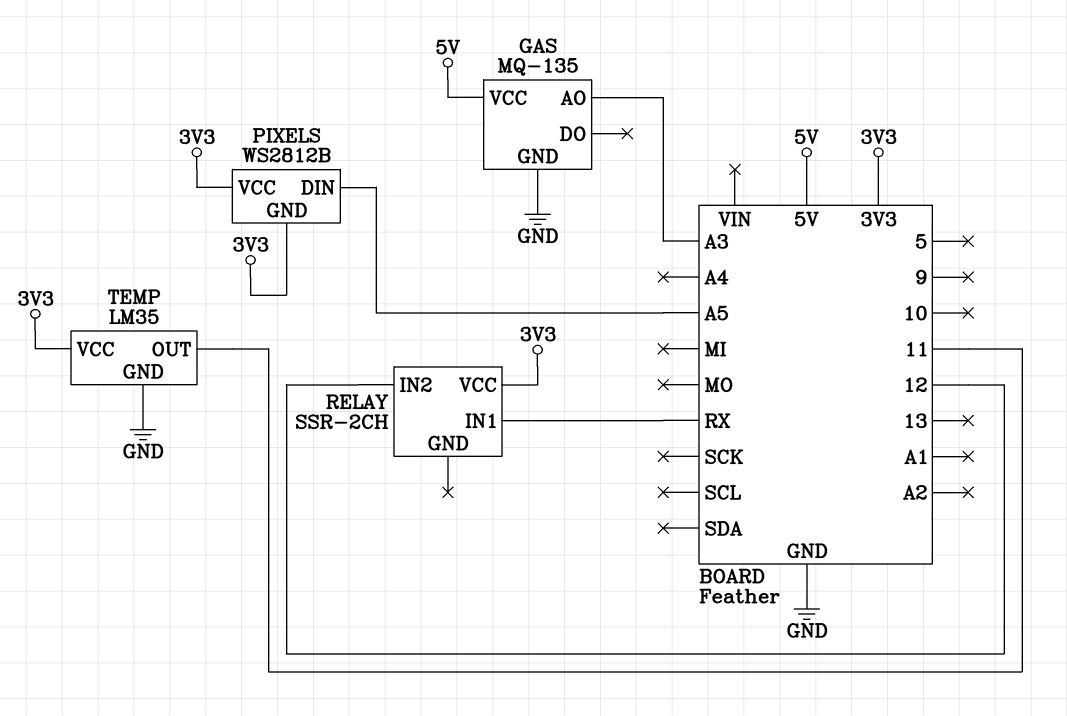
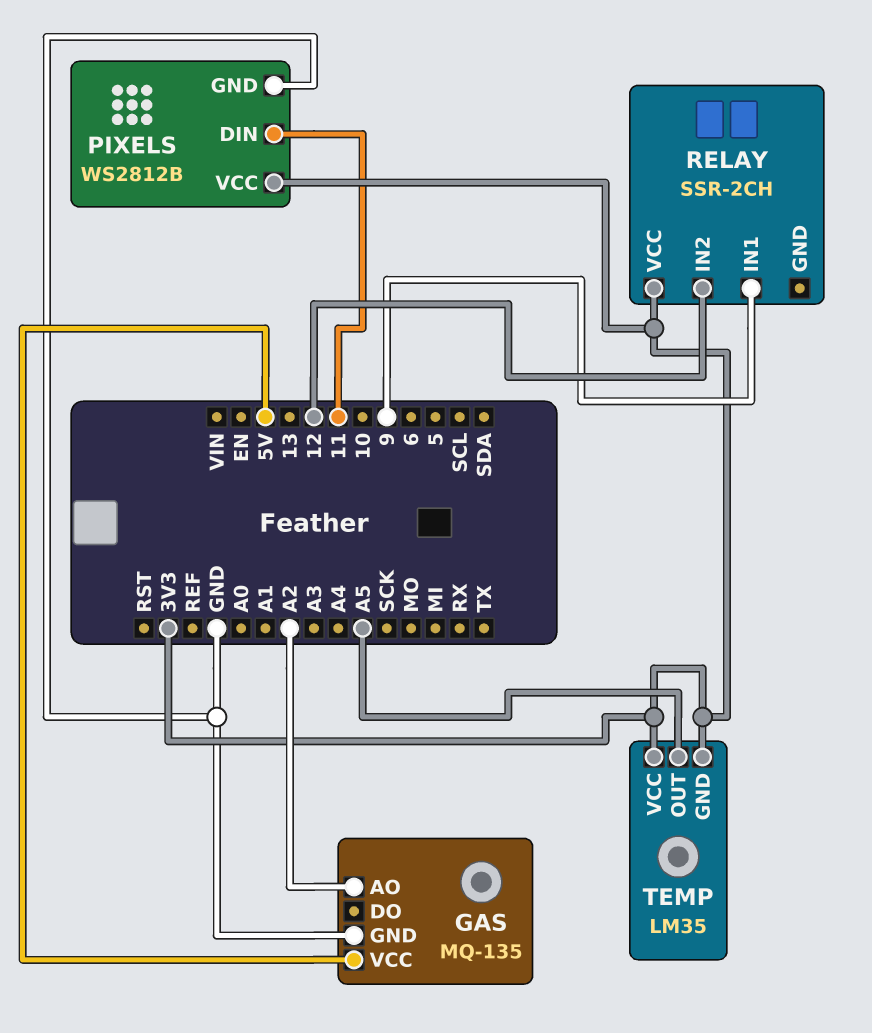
GAS pin AO: A3 -> A2
PIXELS pin DIN: A5 -> 11
PIXELS pin GND: 3V3 -> GND
RELAY pin IN1: RX -> 9
TEMP pin GND: GND -> 3V3
TEMP pin OUT: 11 -> A5

